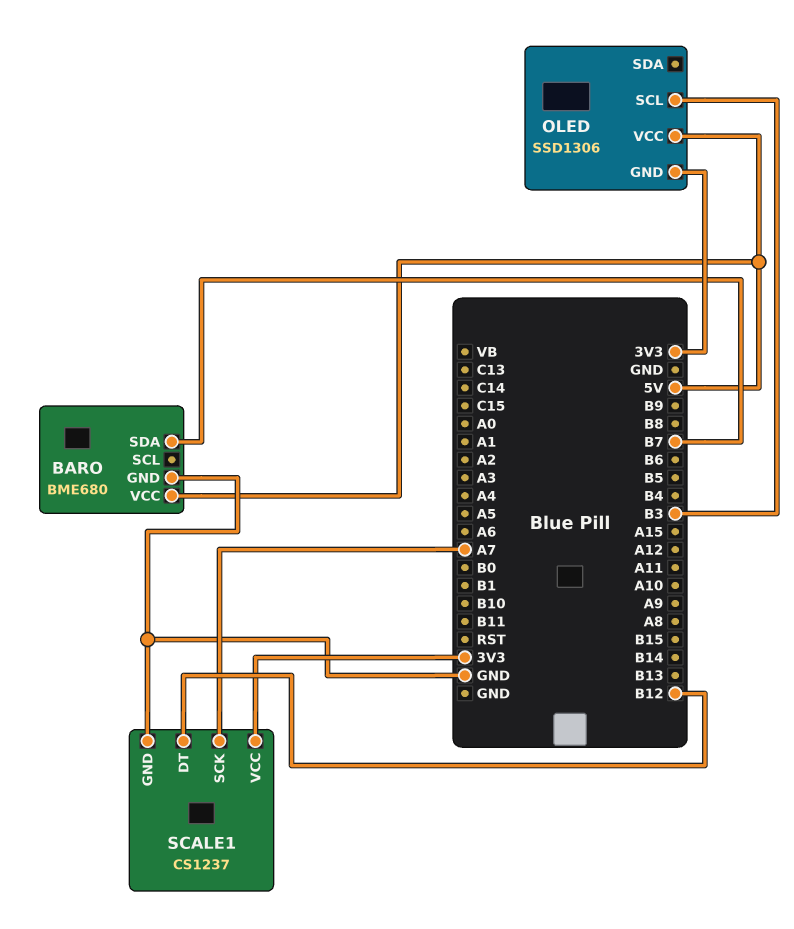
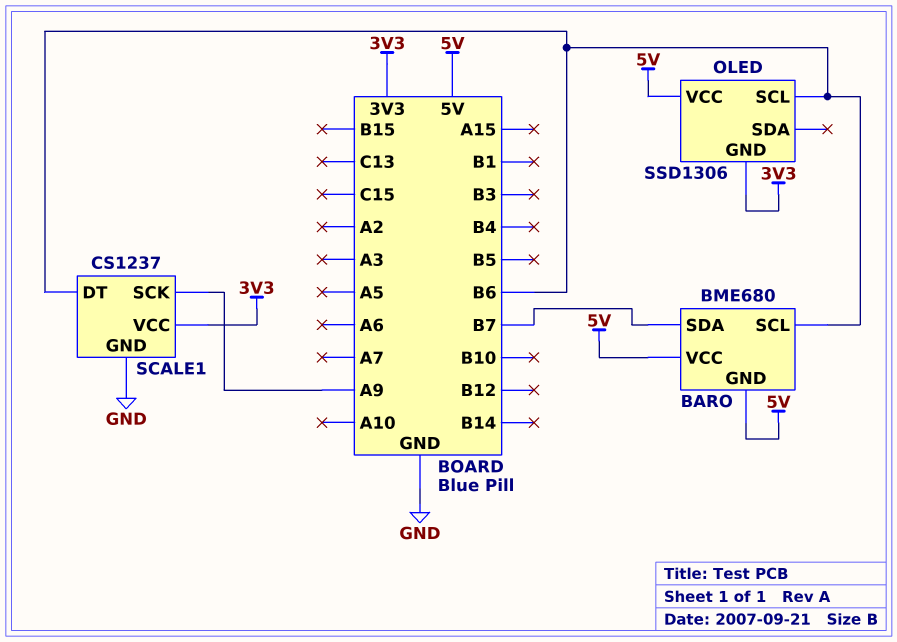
BARO pin GND: GND -> 5V
BARO pin SCL: none -> B6
OLED pin SCL: B3 -> B6
SCALE1 pin DT: B12 -> B6
SCALE1 pin SCK: A7 -> A9

